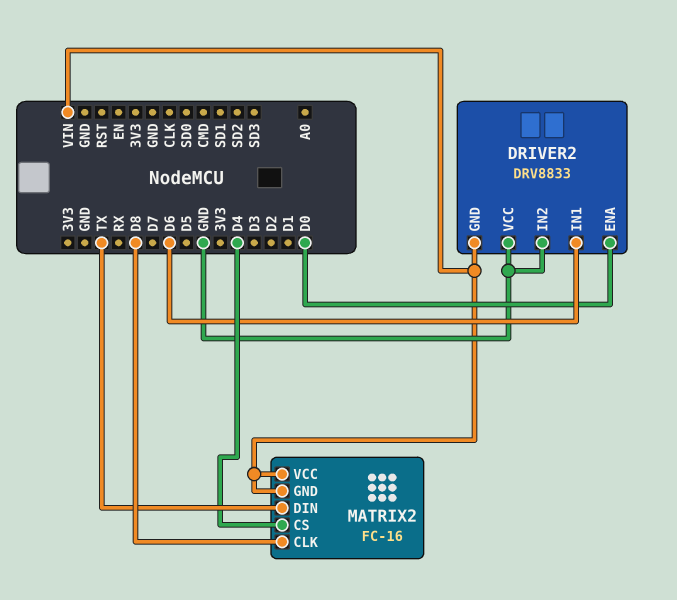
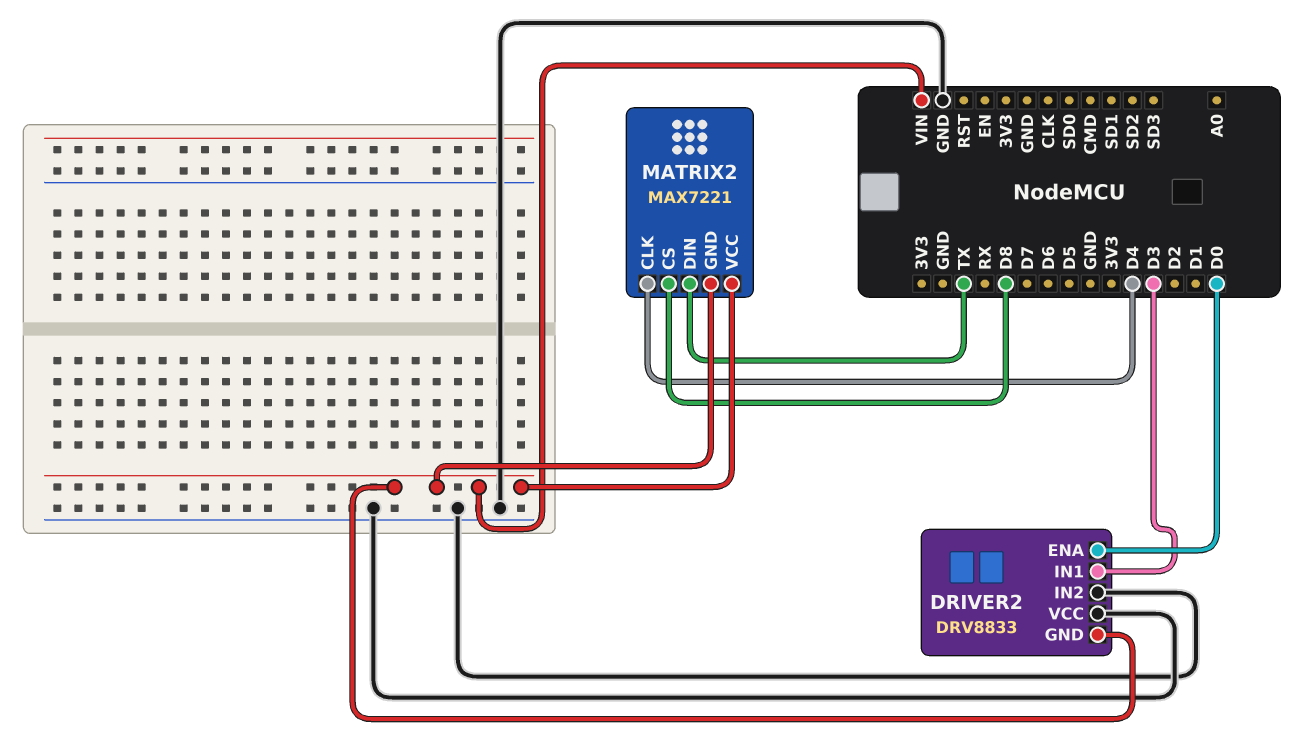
DRIVER2 pin IN1: D6 -> D3
MATRIX2: FC-16 -> MAX7221
MATRIX2 pin CLK: D8 -> D4
MATRIX2 pin CS: D4 -> D8

